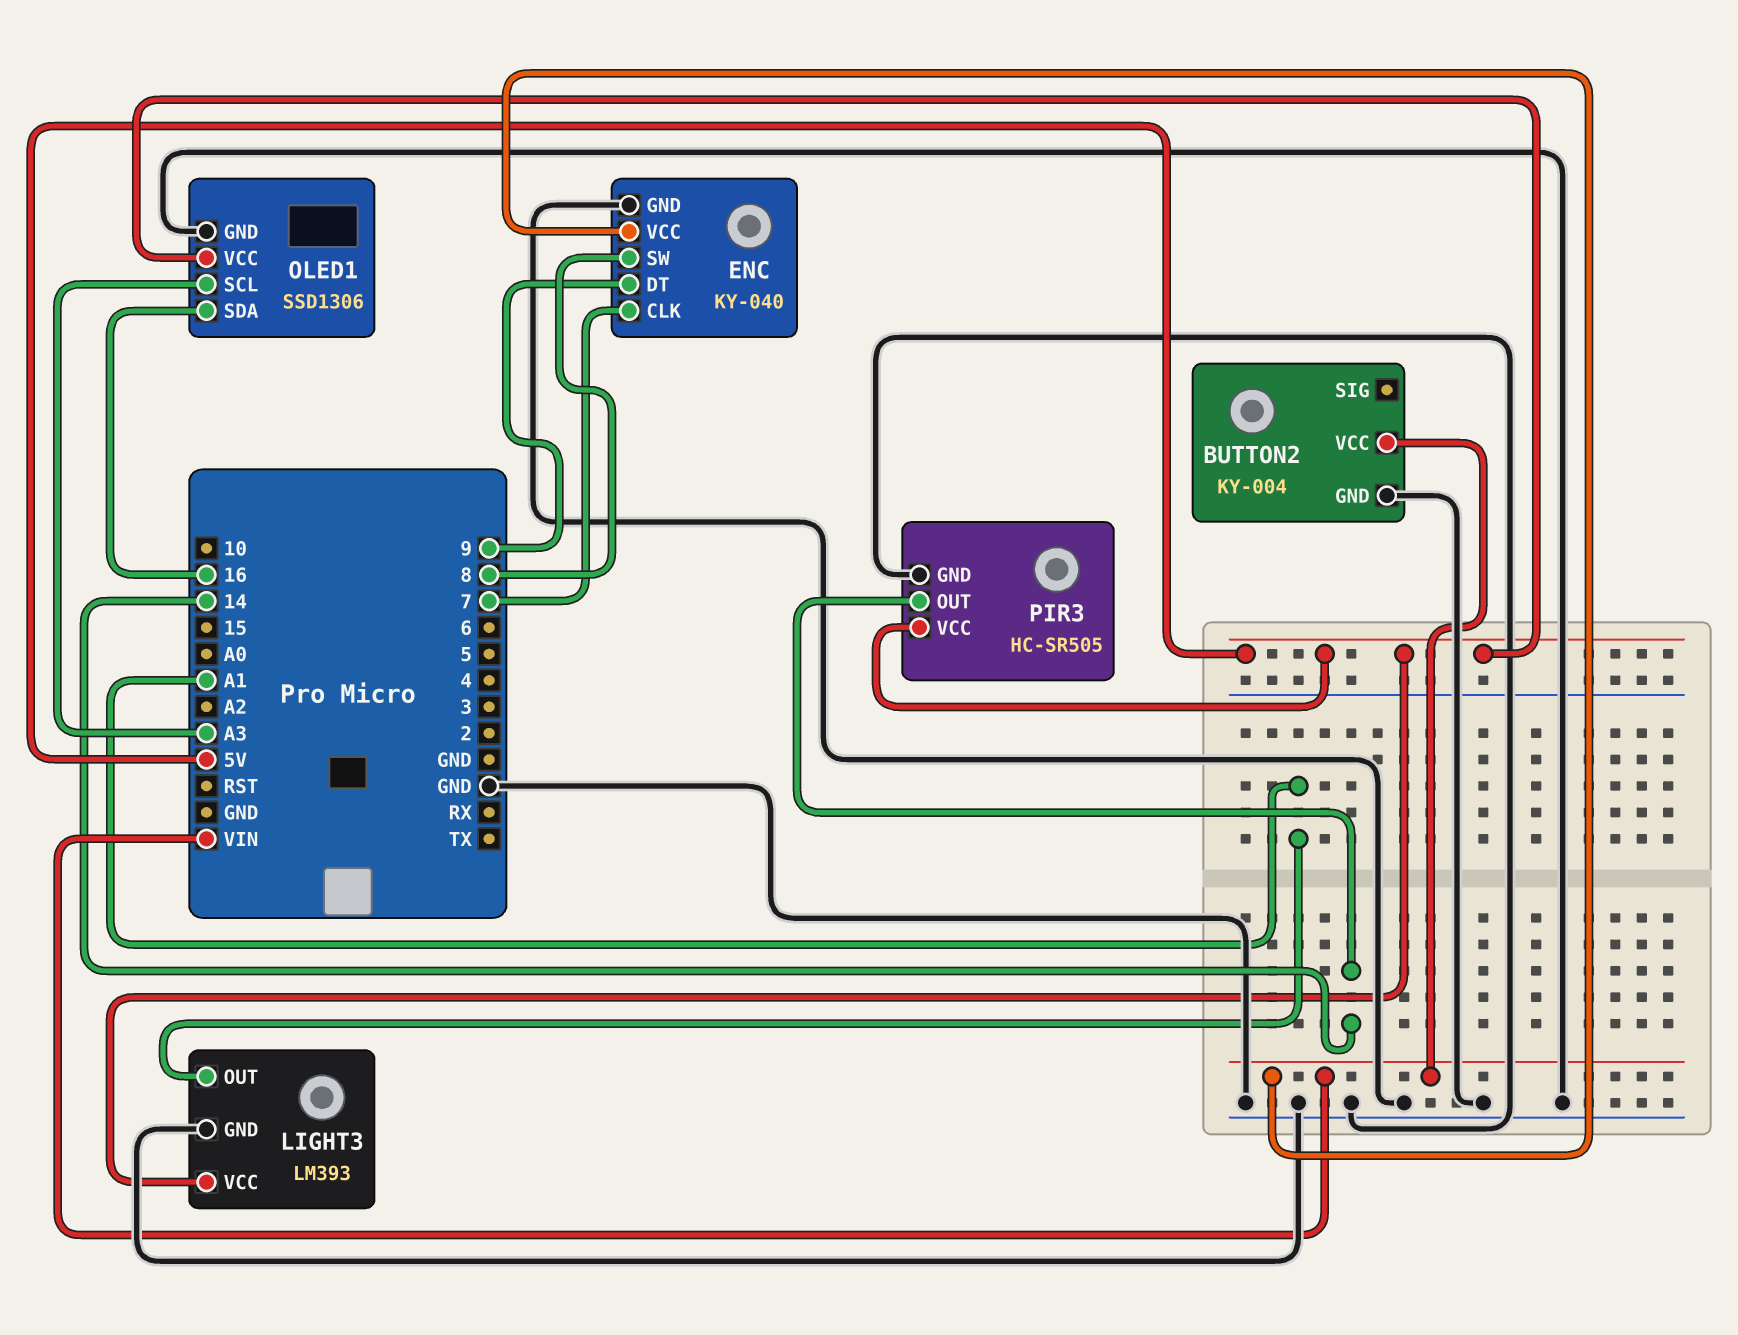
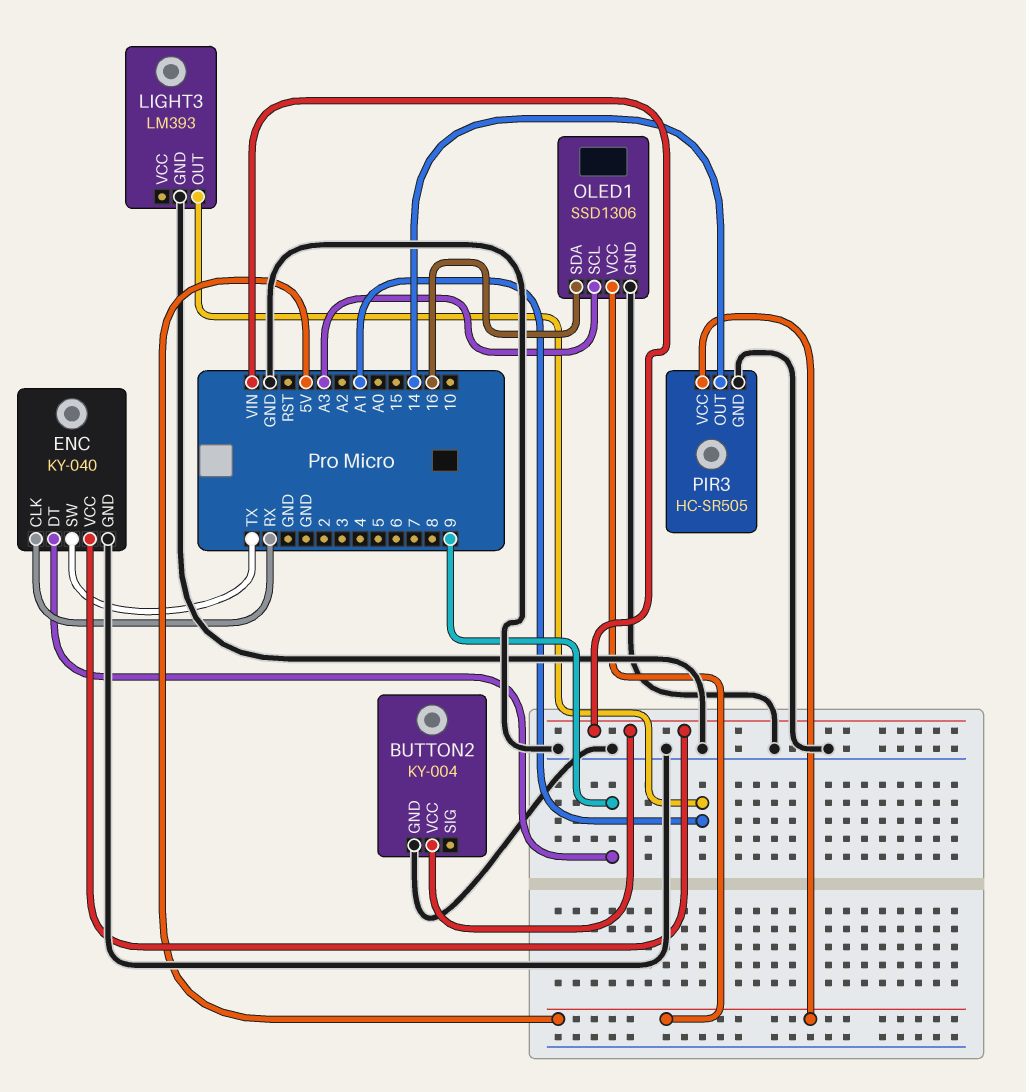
ENC pin CLK: 7 -> RX
ENC pin SW: 8 -> TX
LIGHT3 pin VCC: 5V -> none

